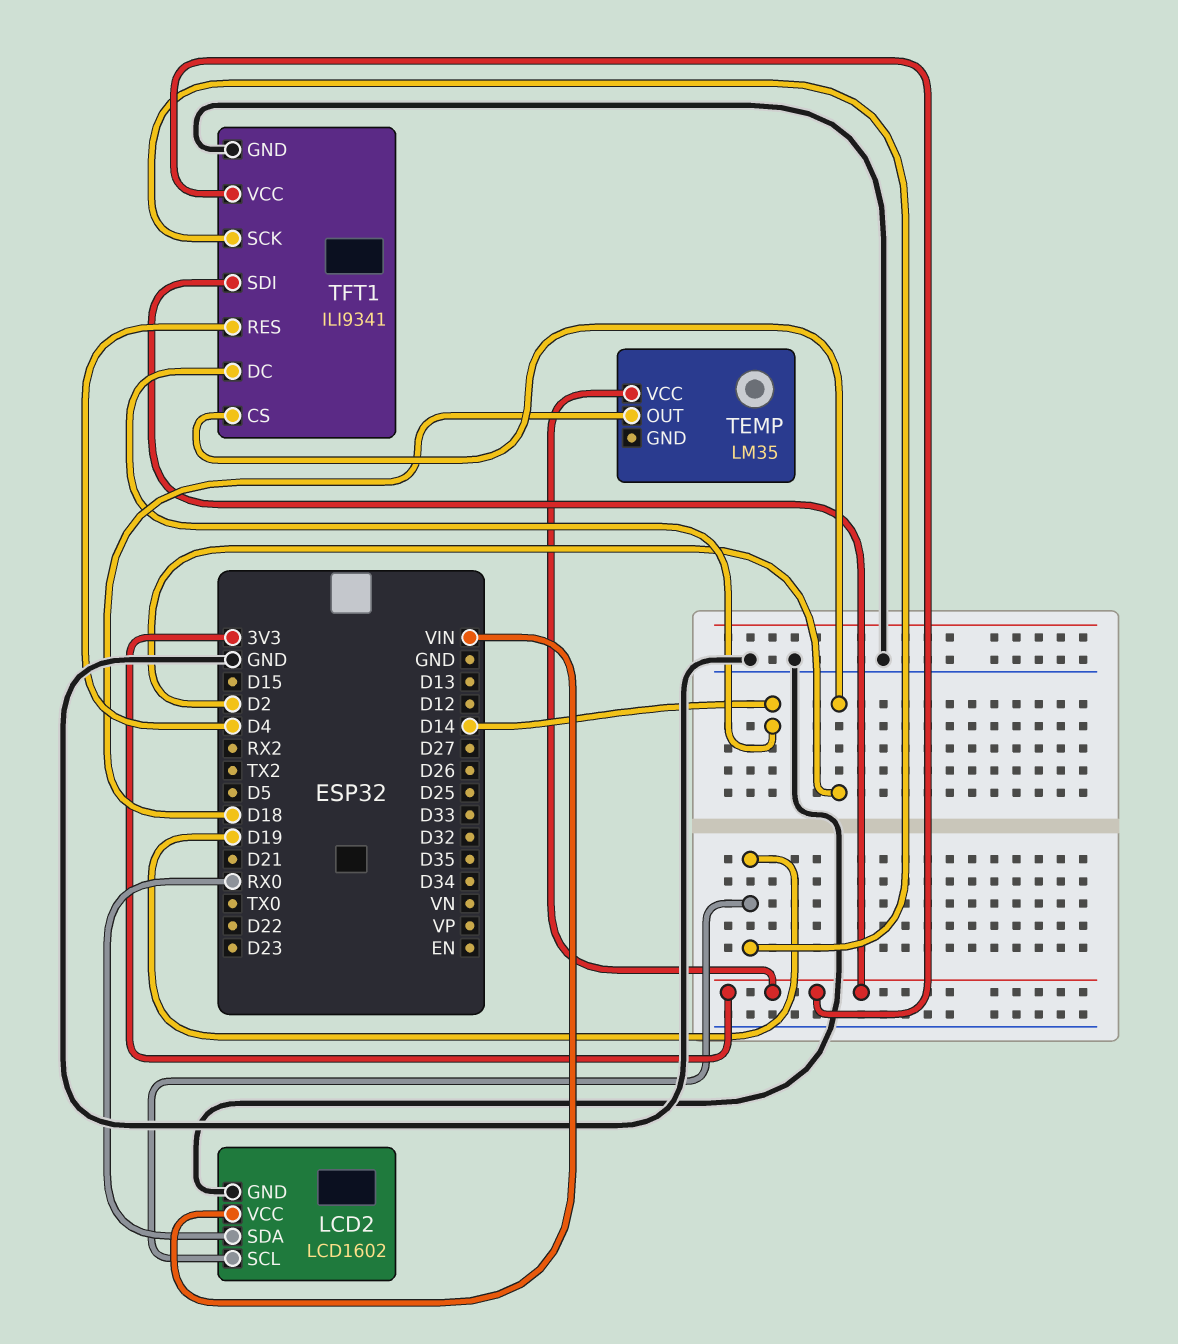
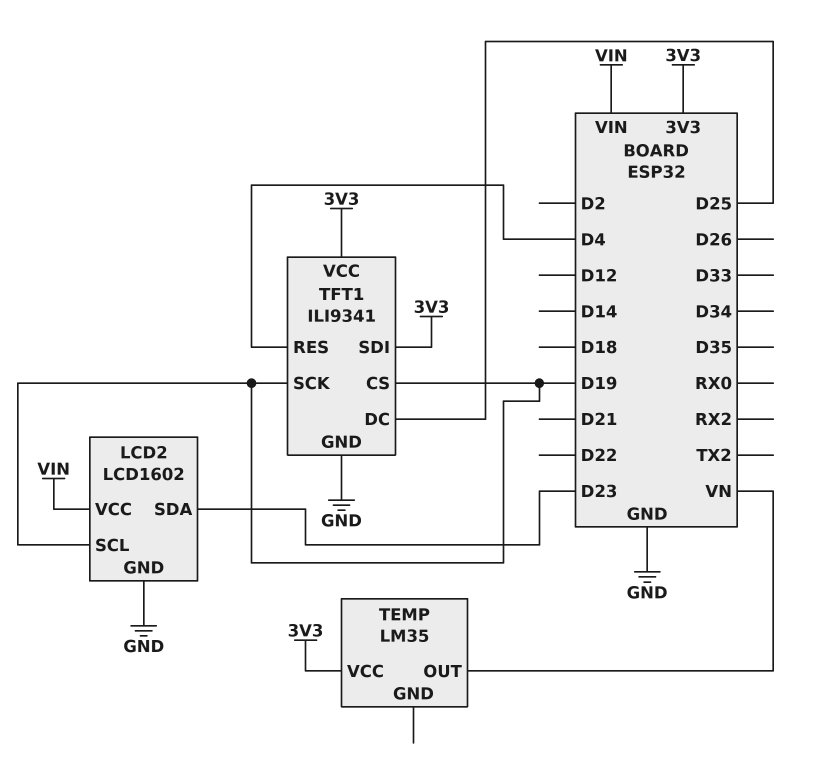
LCD2 pin SDA: RX0 -> D23
TEMP pin OUT: D18 -> VN
TFT1 pin CS: D2 -> D19
TFT1 pin DC: D14 -> D25

